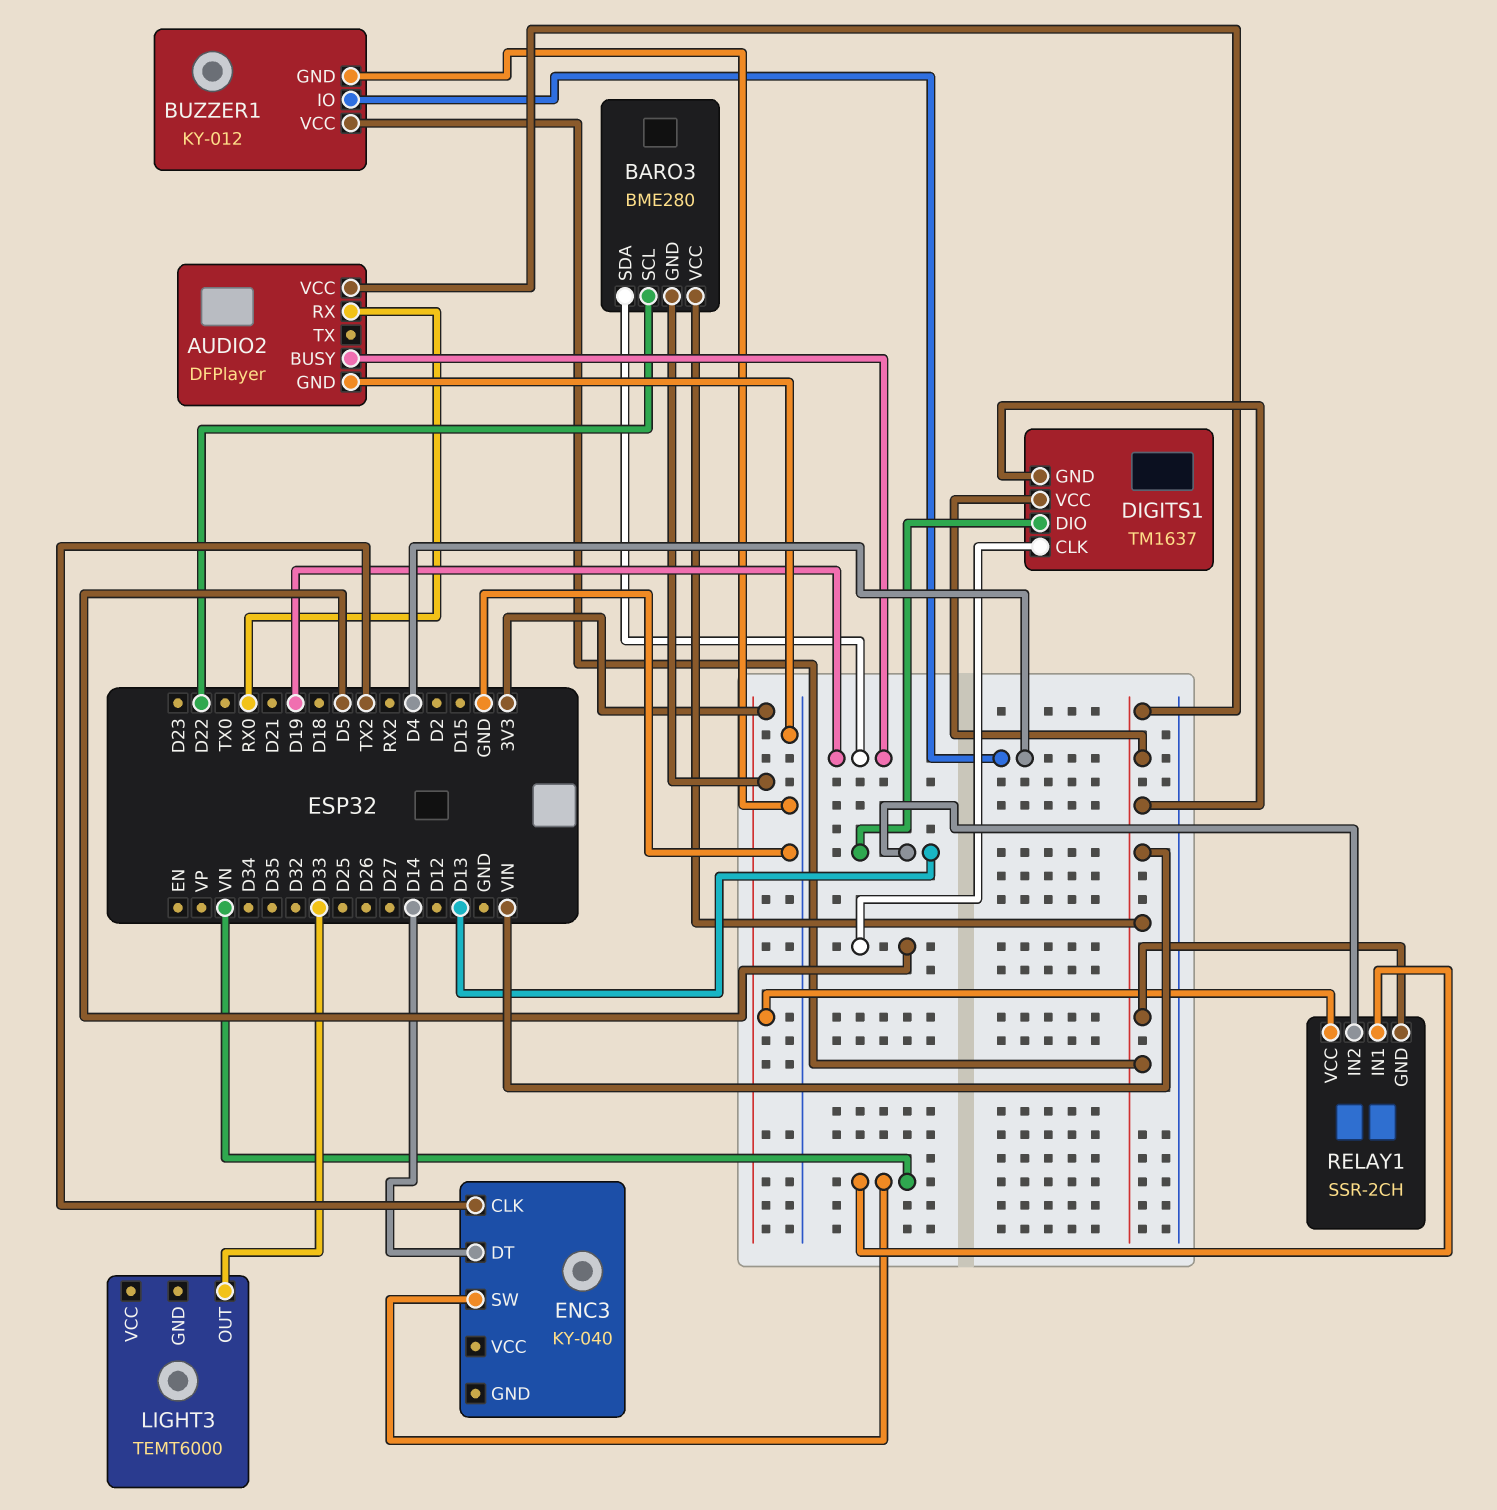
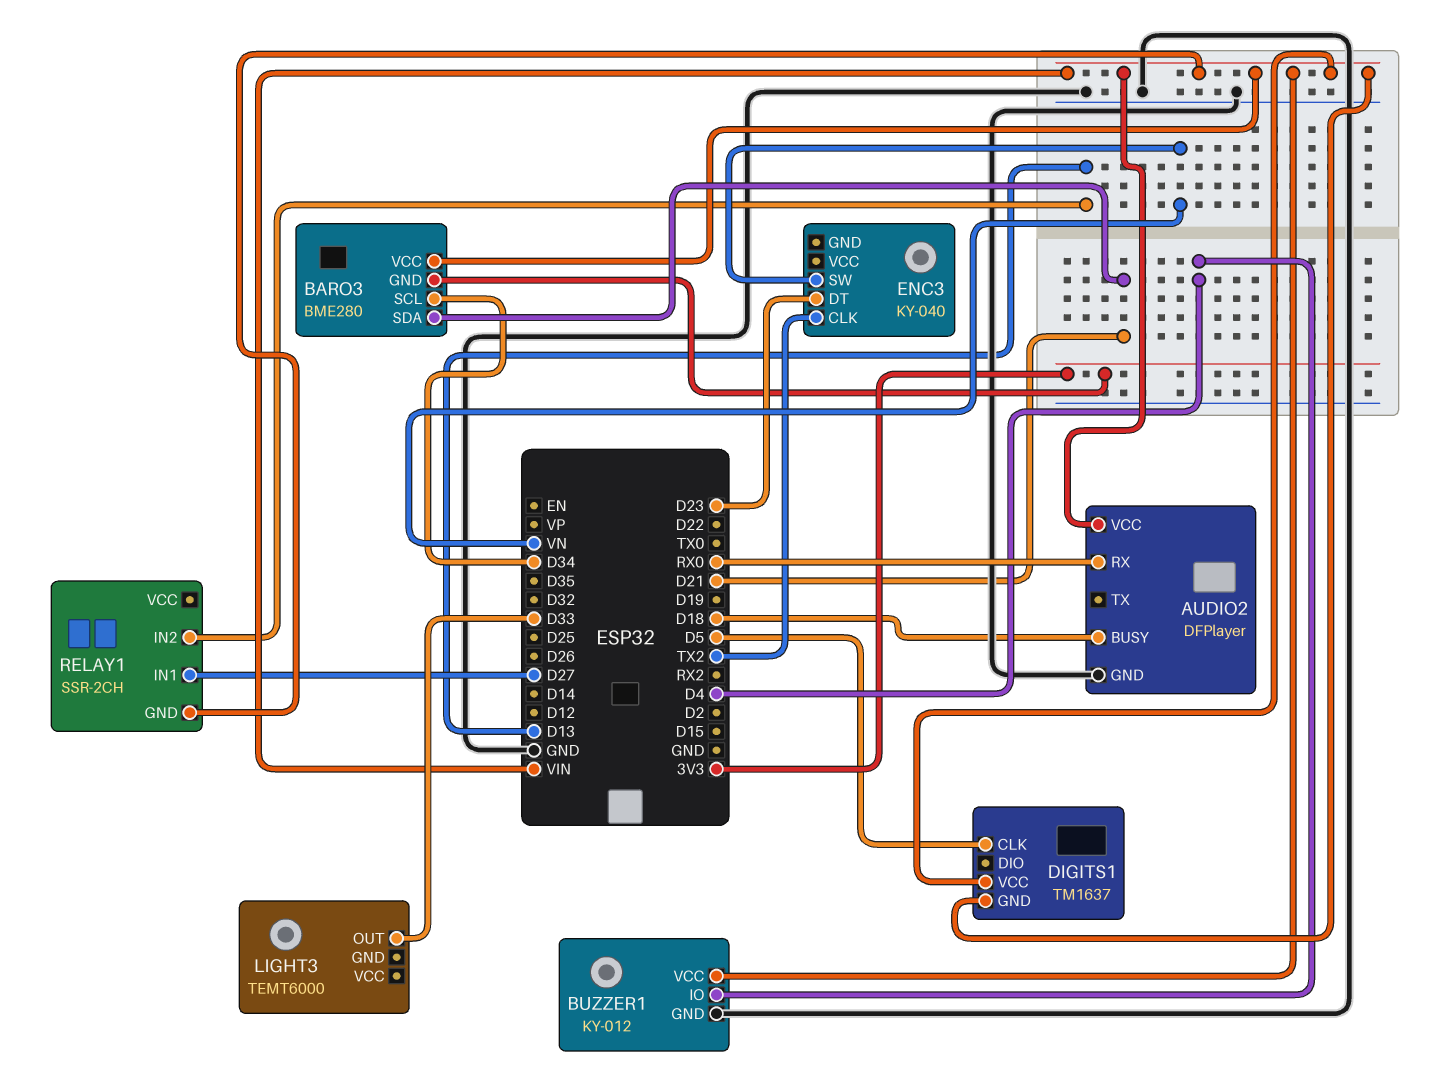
AUDIO2 pin BUSY: D19 -> D18
BARO3 pin SCL: D22 -> D34
BARO3 pin SDA: D19 -> D21
DIGITS1 pin DIO: D13 -> none
ENC3 pin DT: D14 -> D23
RELAY1 pin IN1: VN -> D27
RELAY1 pin VCC: 3V3 -> none

